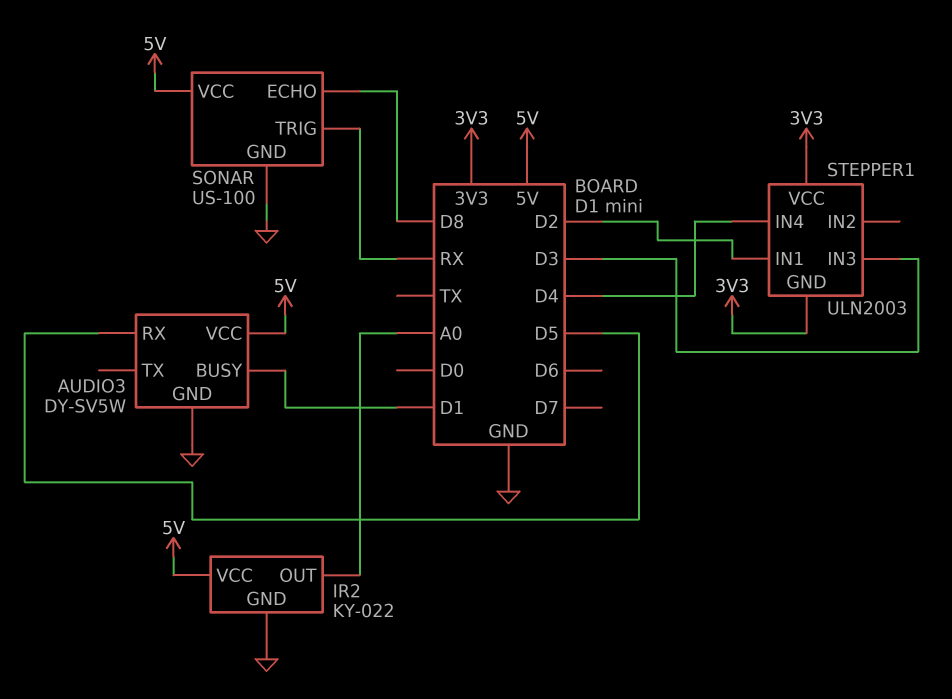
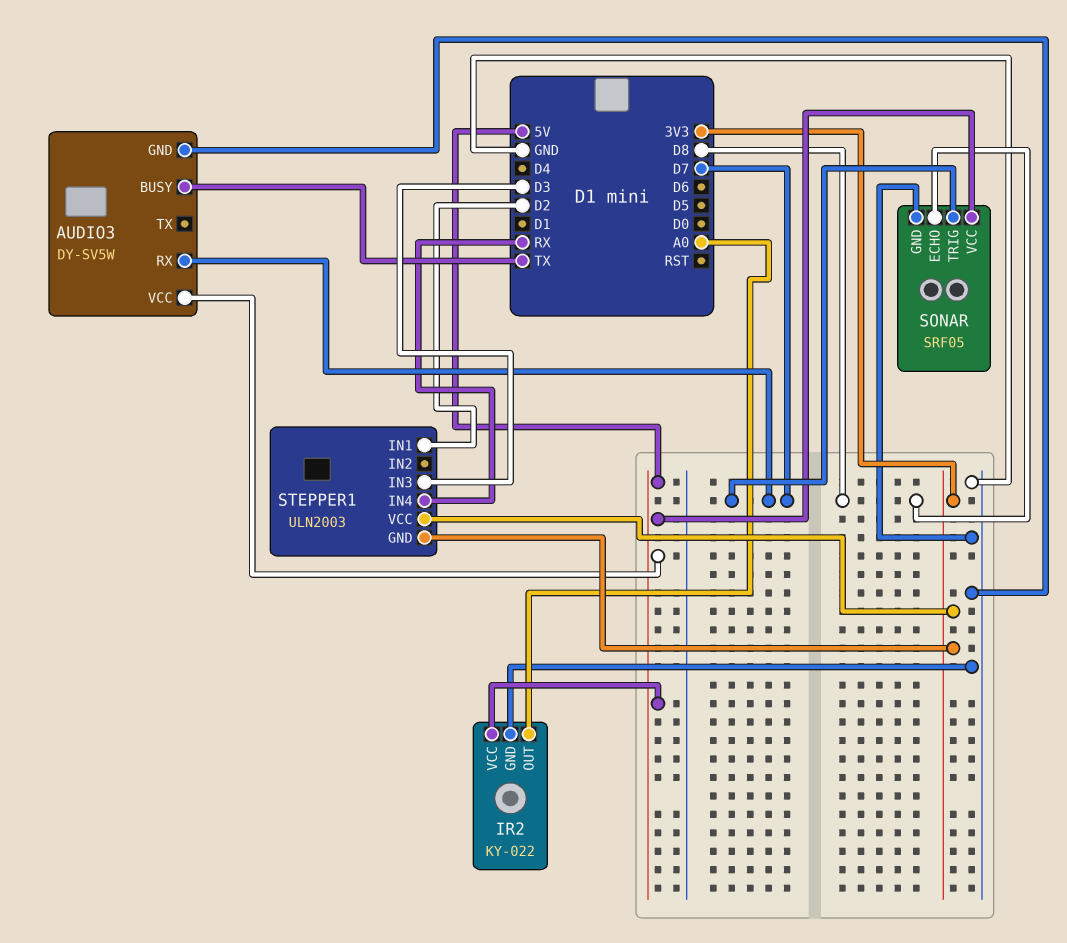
AUDIO3 pin BUSY: D1 -> TX
AUDIO3 pin RX: D5 -> D7
SONAR: US-100 -> SRF05
SONAR pin TRIG: RX -> D7
STEPPER1 pin IN4: D4 -> RX

